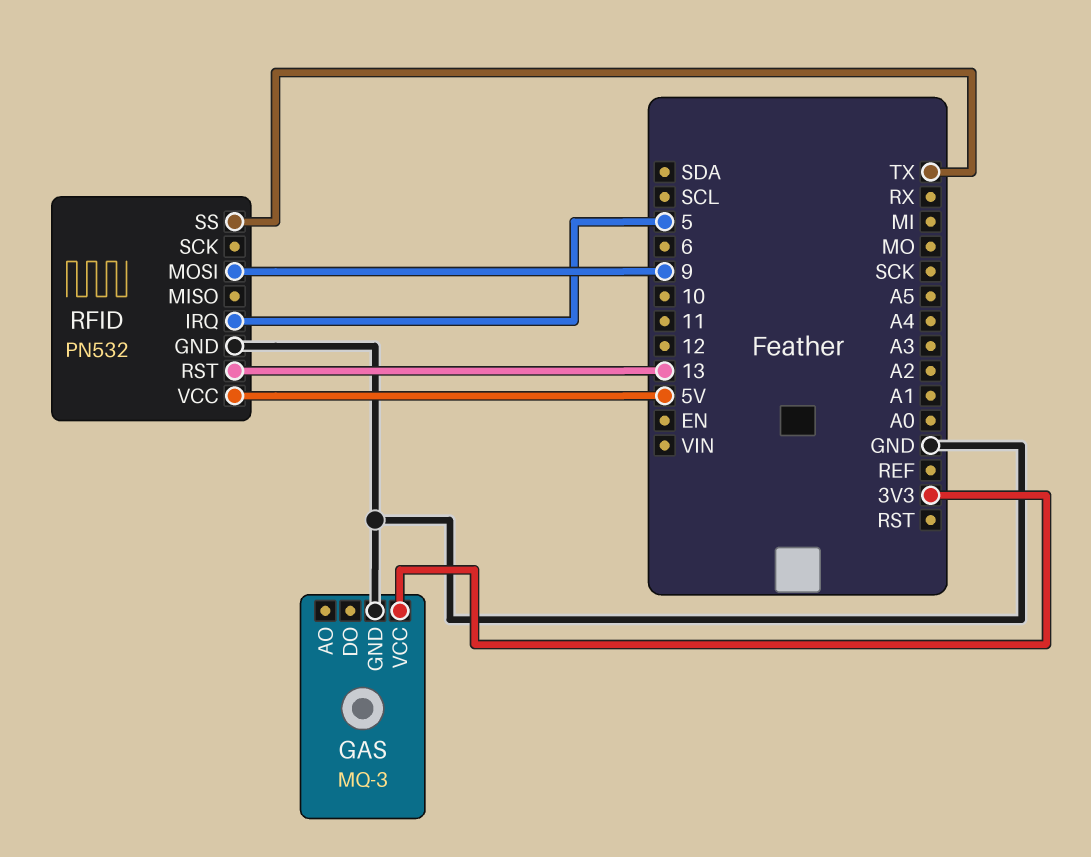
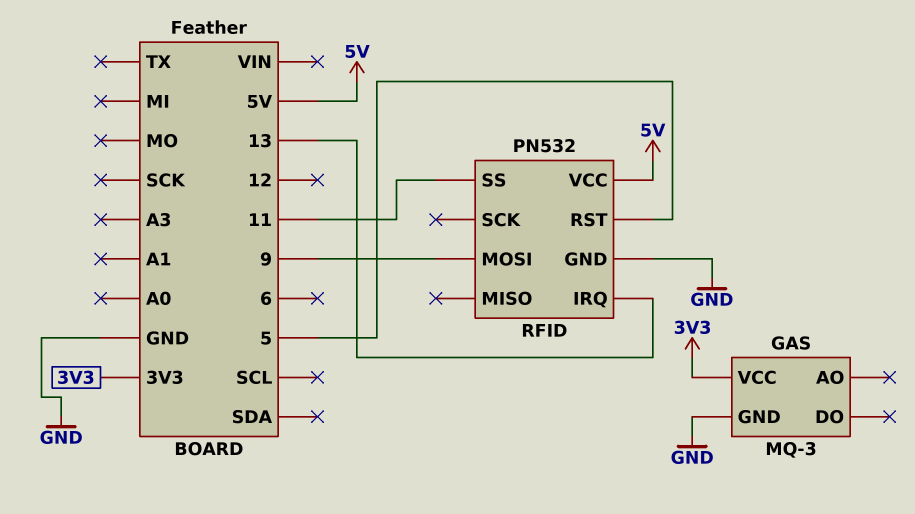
RFID pin IRQ: 5 -> 13
RFID pin RST: 13 -> 5
RFID pin SS: TX -> 11

